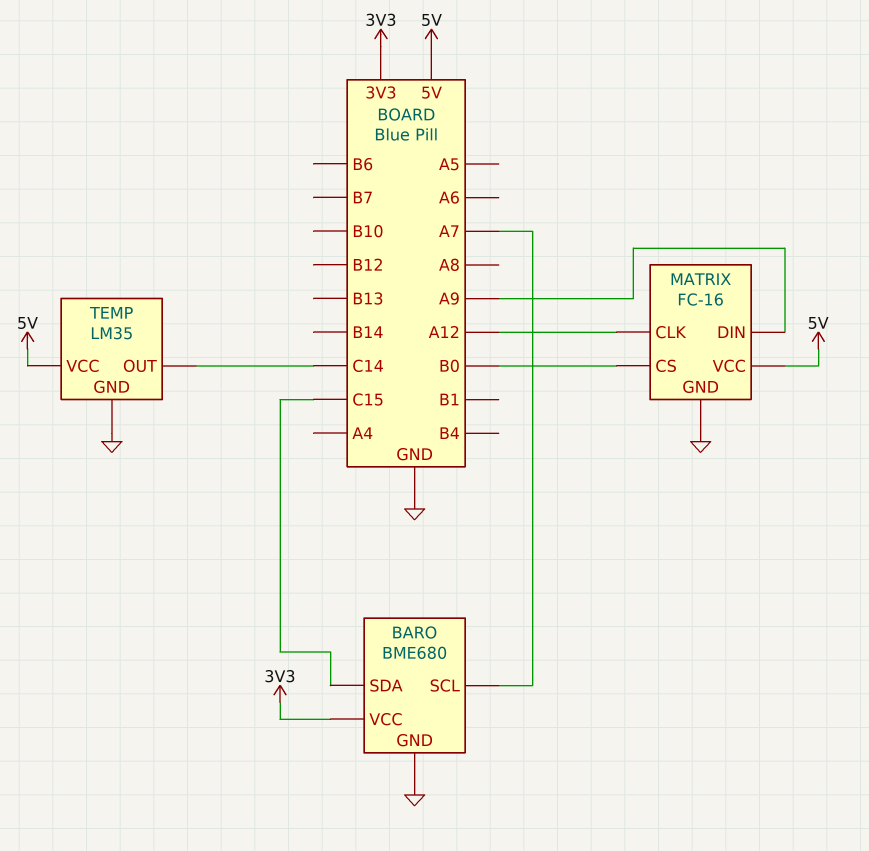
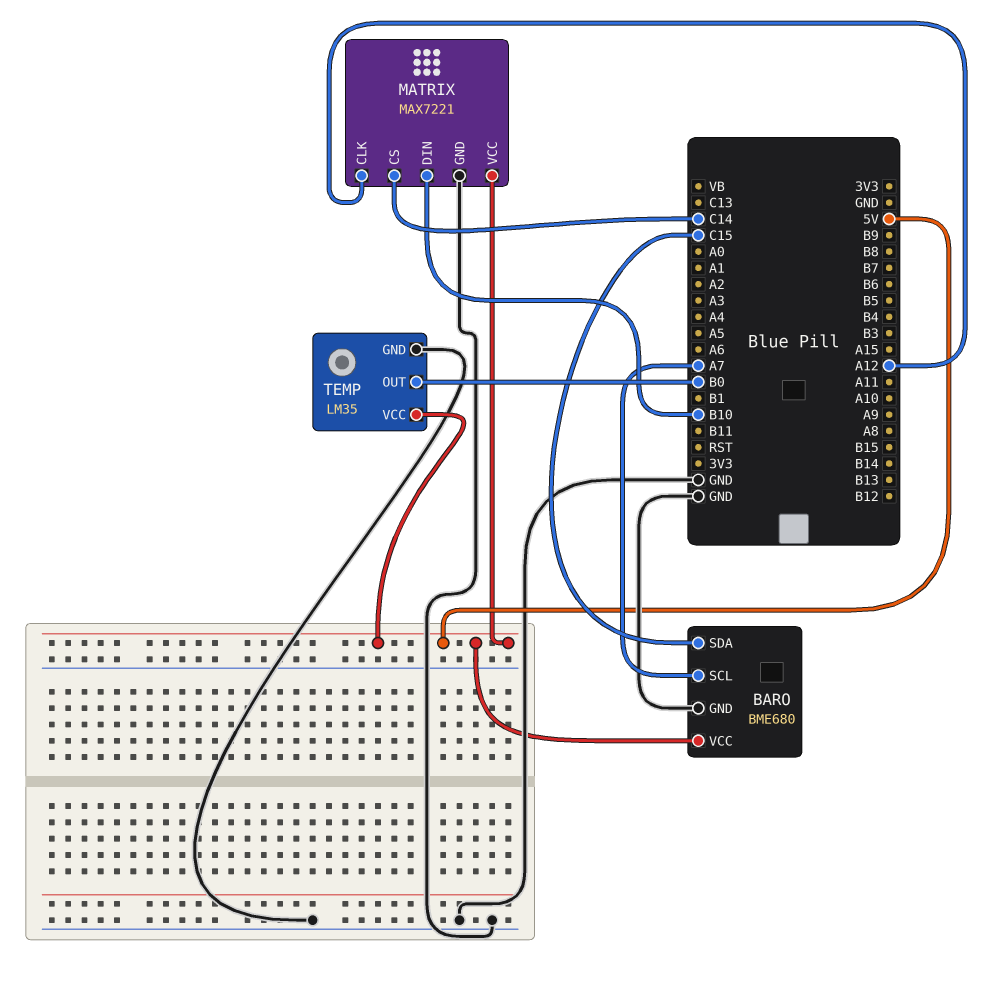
BARO pin VCC: 3V3 -> 5V
MATRIX: FC-16 -> MAX7221
MATRIX pin CS: B0 -> C14
MATRIX pin DIN: A9 -> B10
TEMP pin OUT: C14 -> B0

